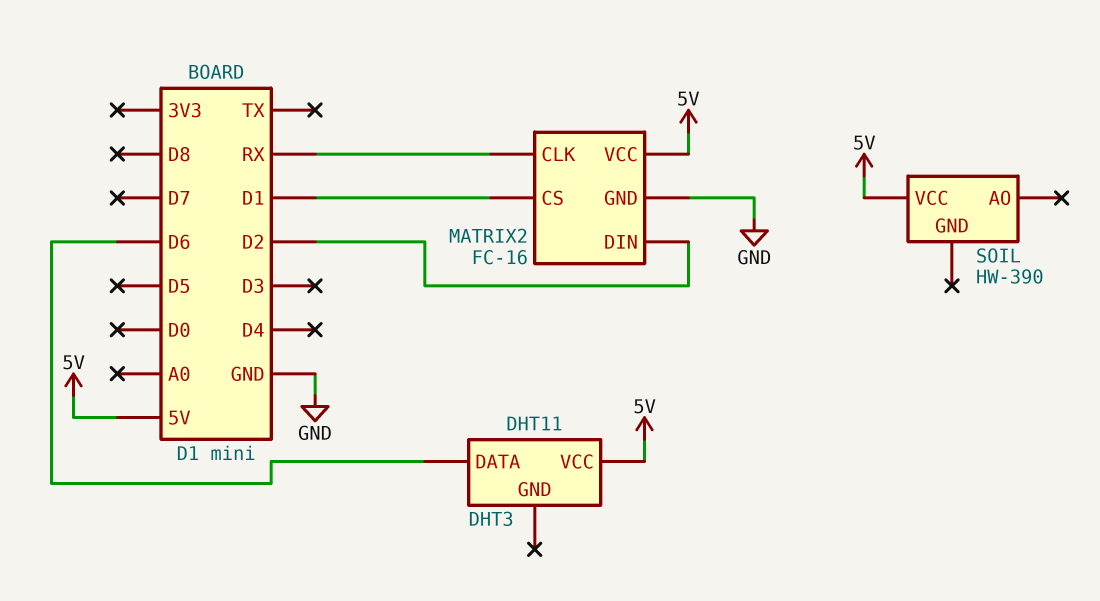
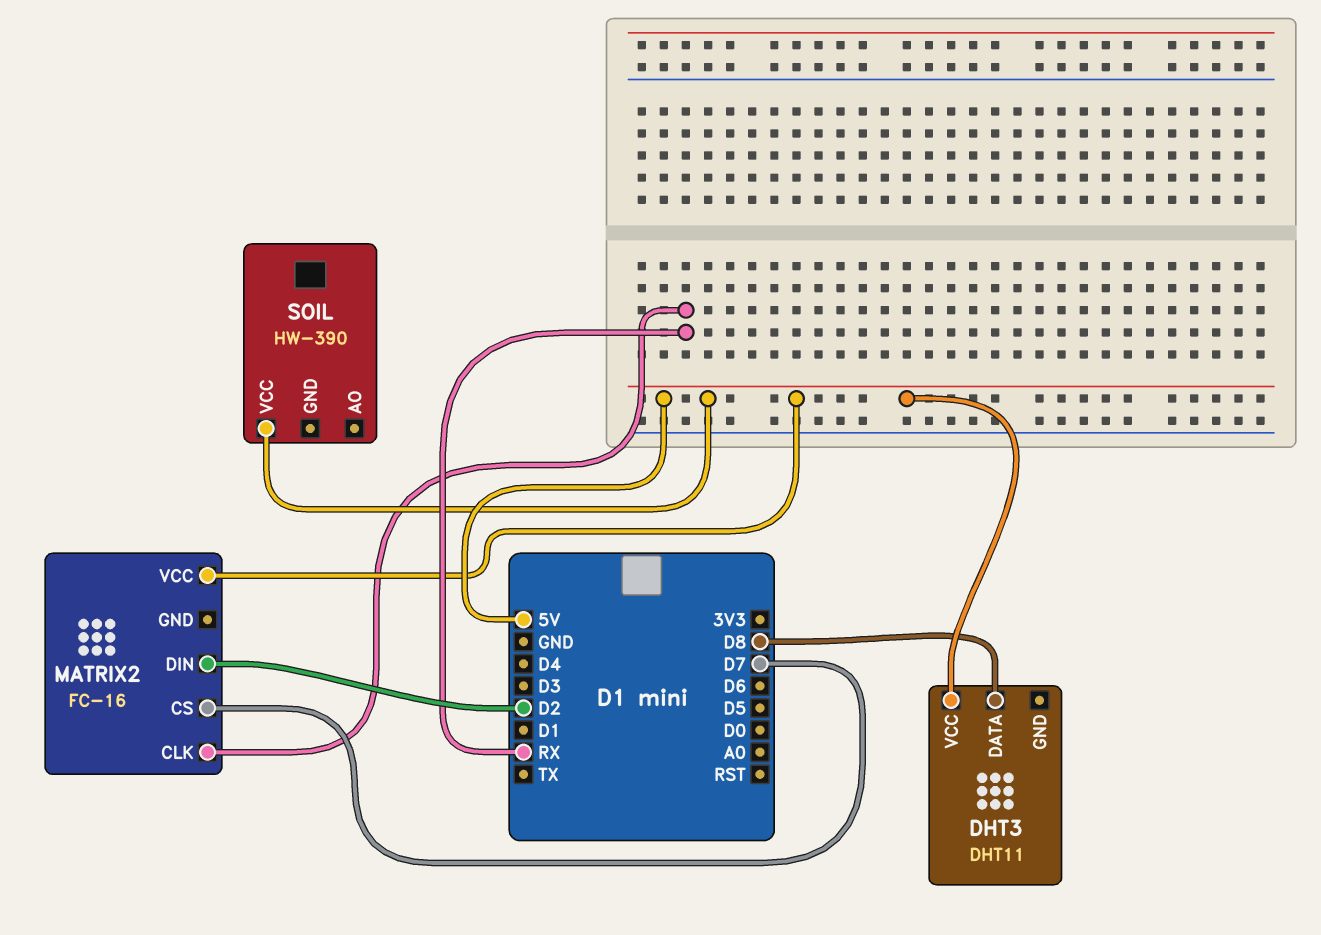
DHT3 pin DATA: D6 -> D8
MATRIX2 pin CS: D1 -> D7
MATRIX2 pin GND: GND -> none

